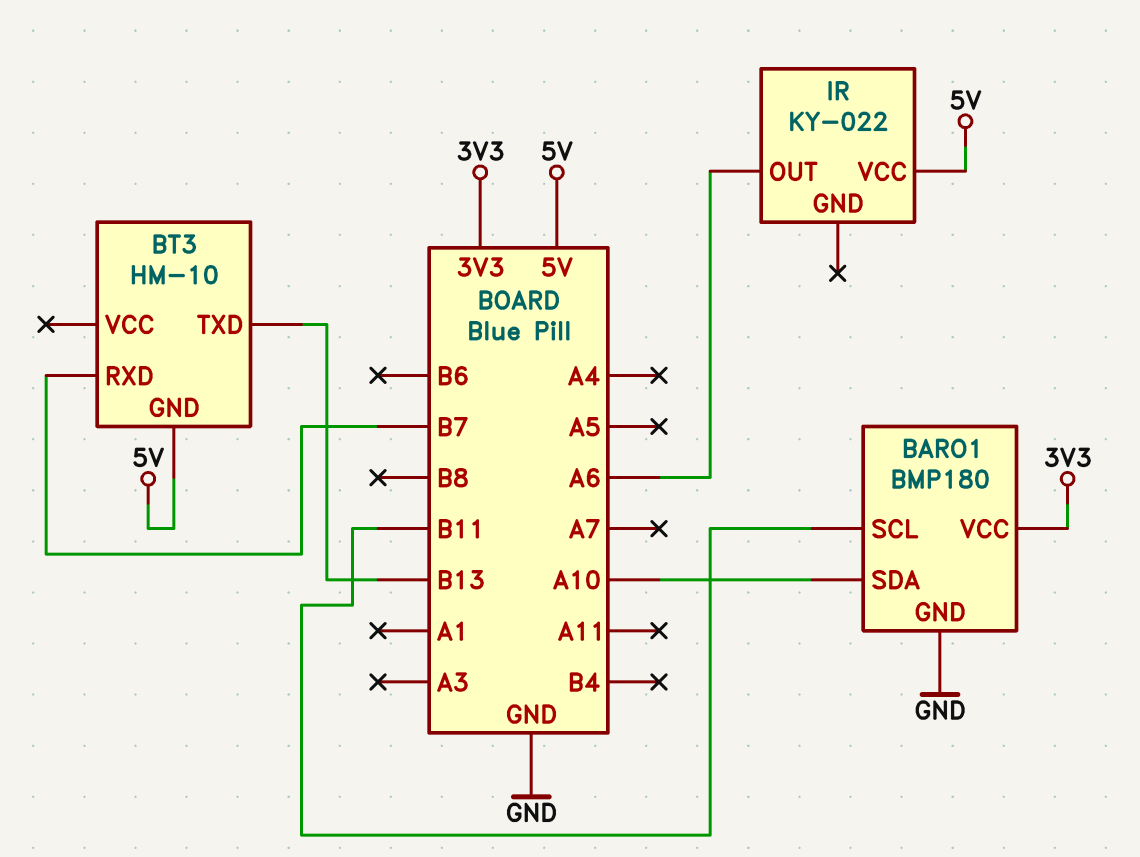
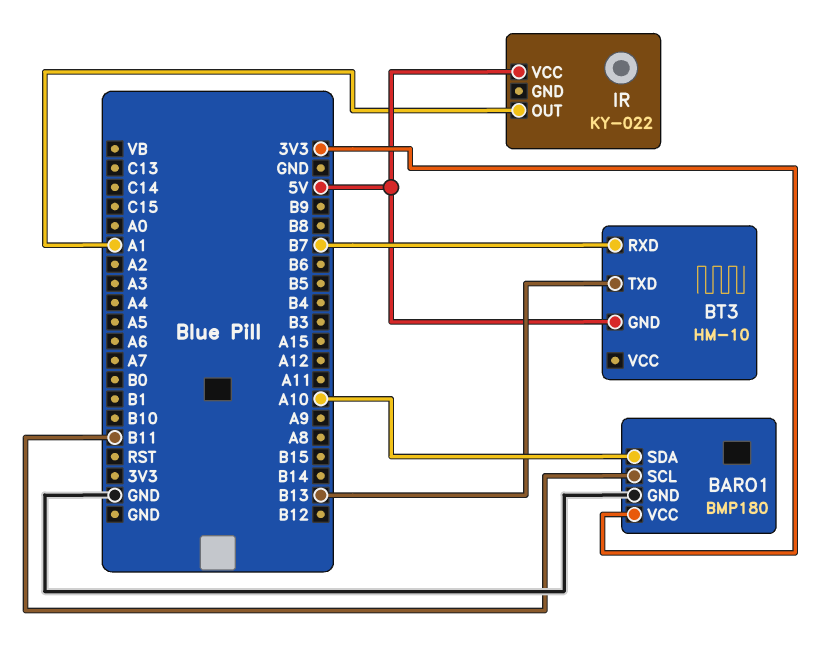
IR pin OUT: A6 -> A1

